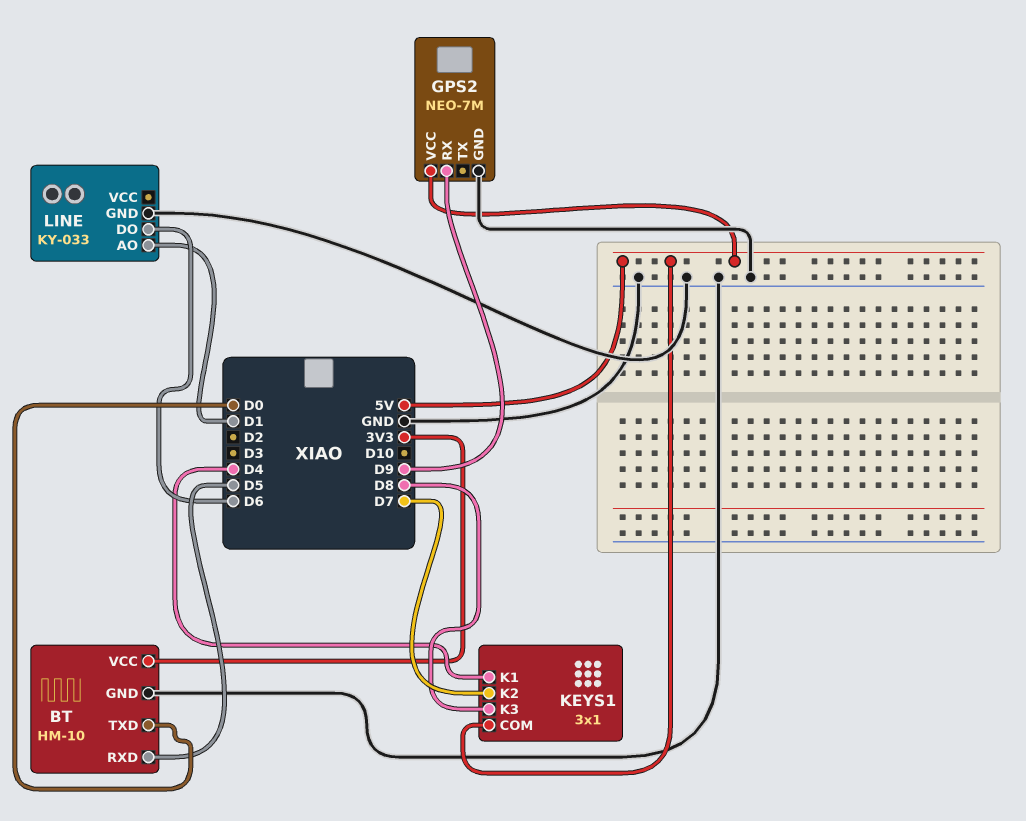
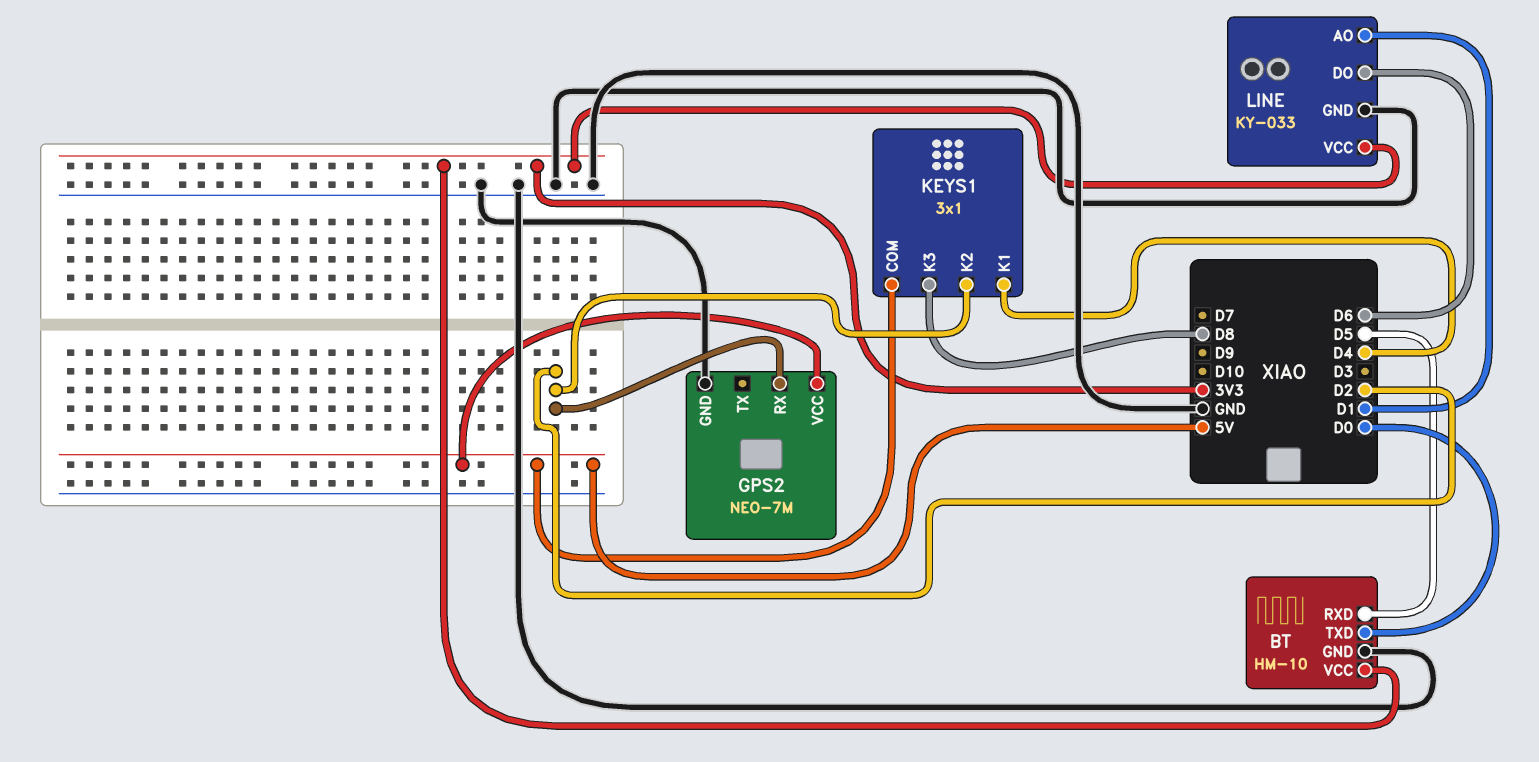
GPS2 pin RX: D9 -> D2
KEYS1 pin K2: D7 -> D2
LINE pin VCC: none -> 3V3

